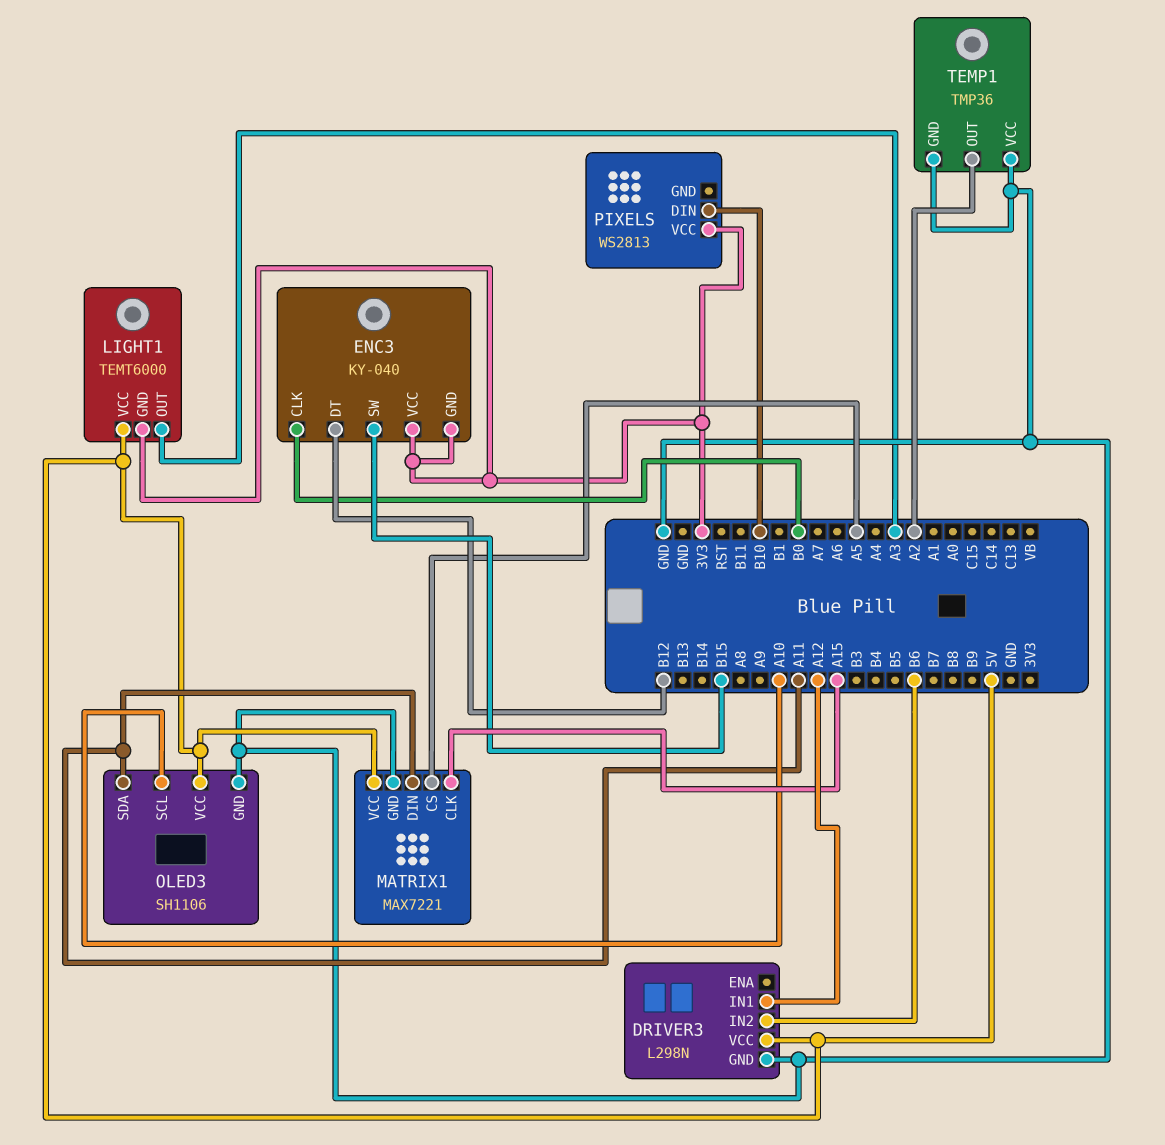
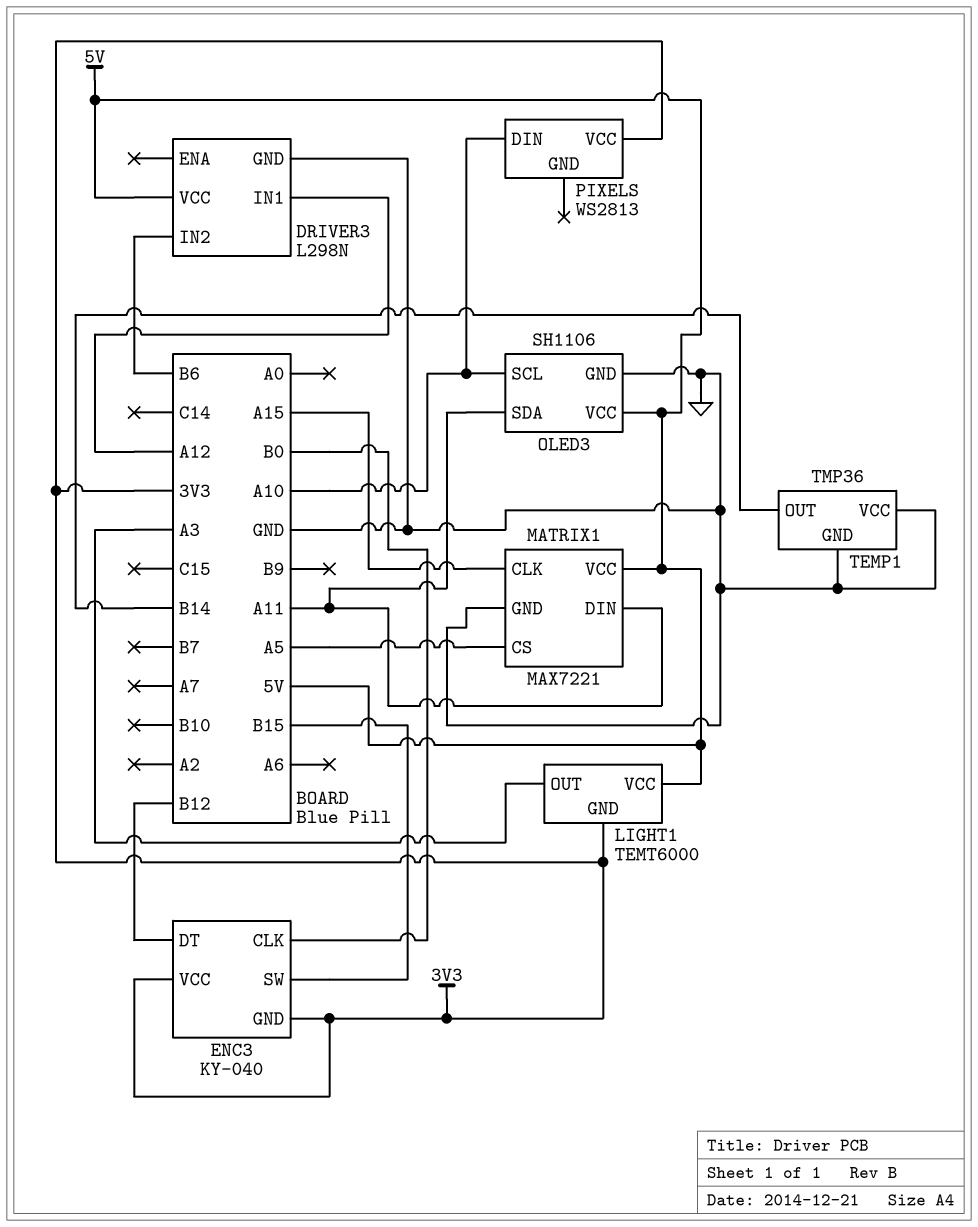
PIXELS pin DIN: B10 -> A10
TEMP1 pin OUT: A2 -> B14

